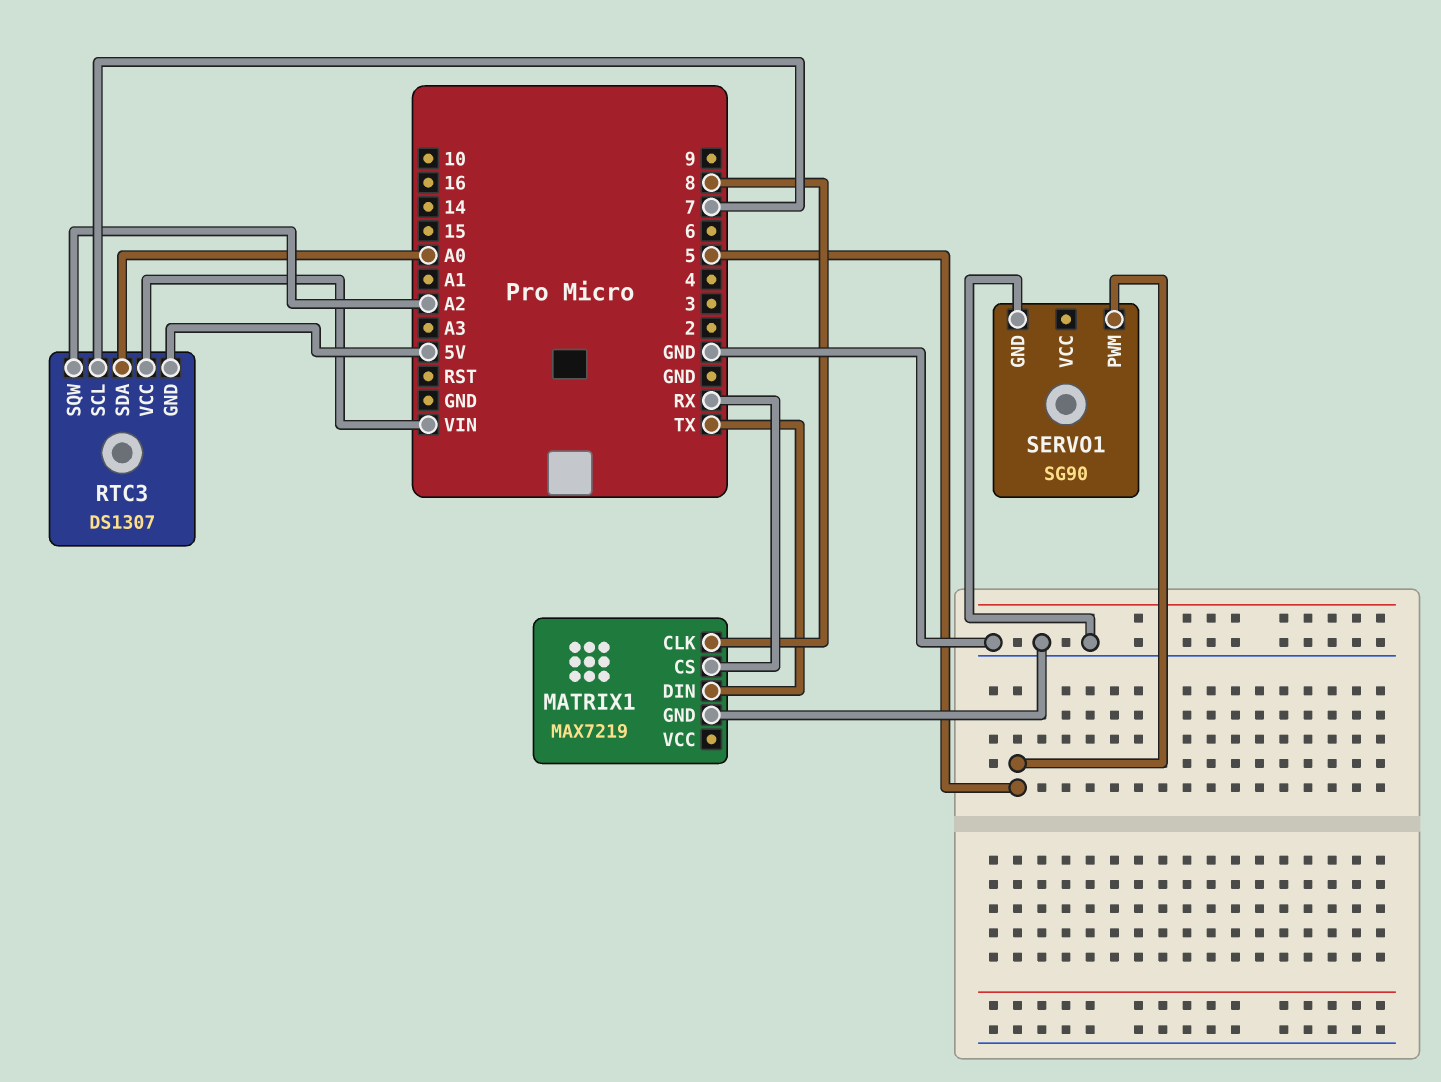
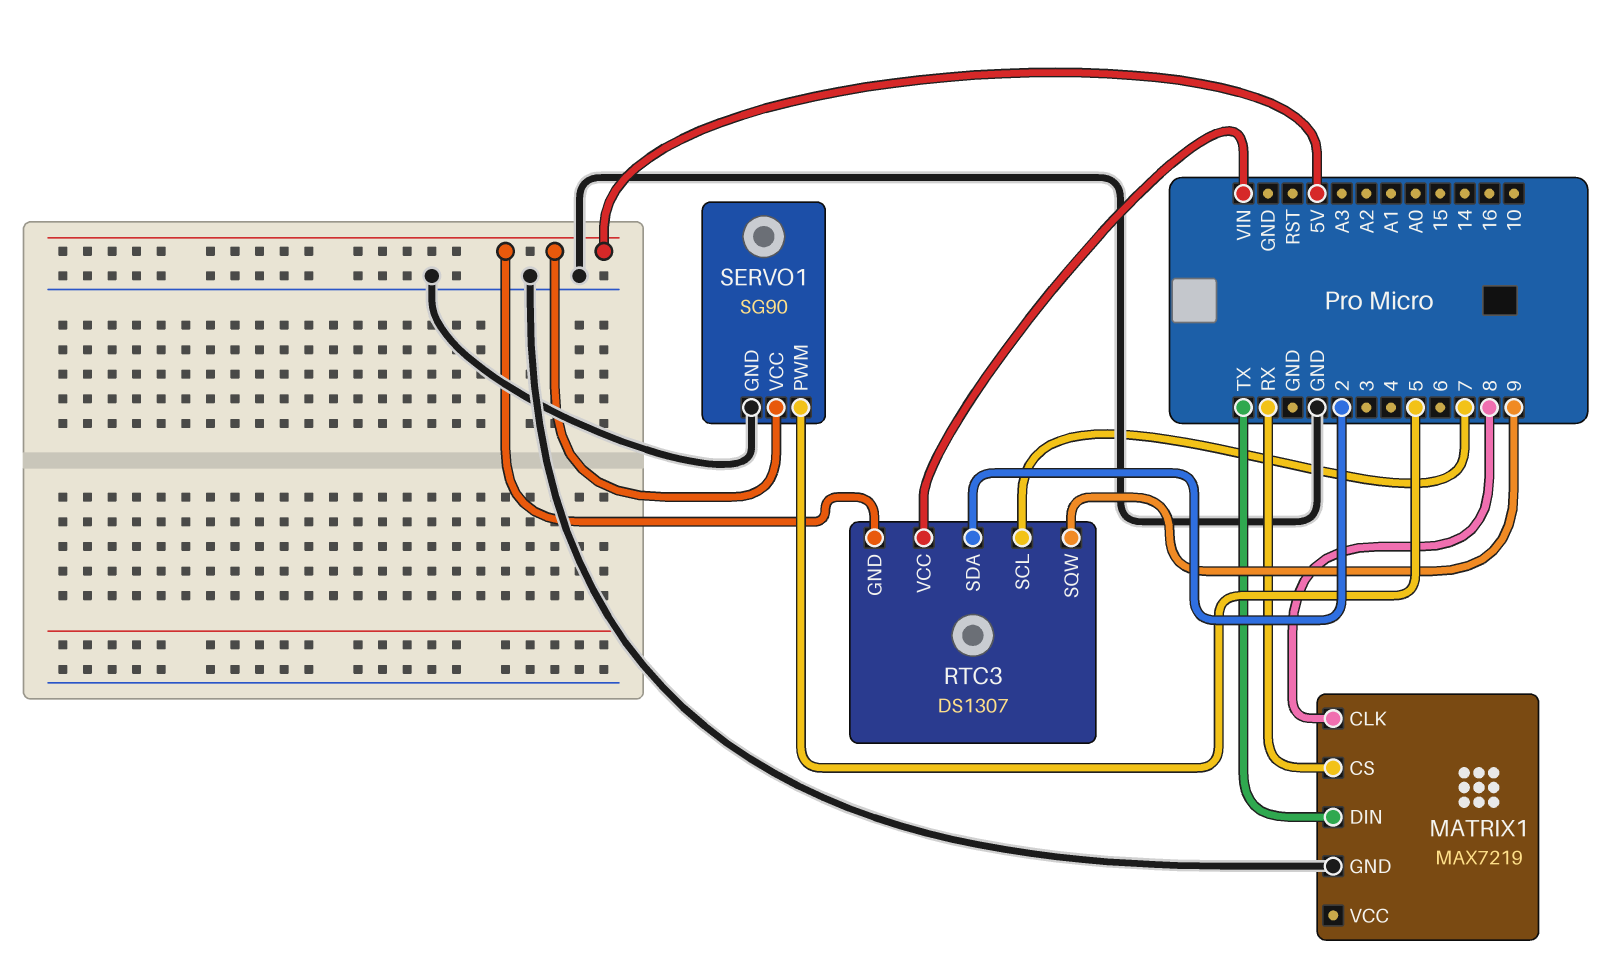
RTC3 pin SDA: A0 -> 2
RTC3 pin SQW: A2 -> 9
SERVO1 pin VCC: none -> 5V

